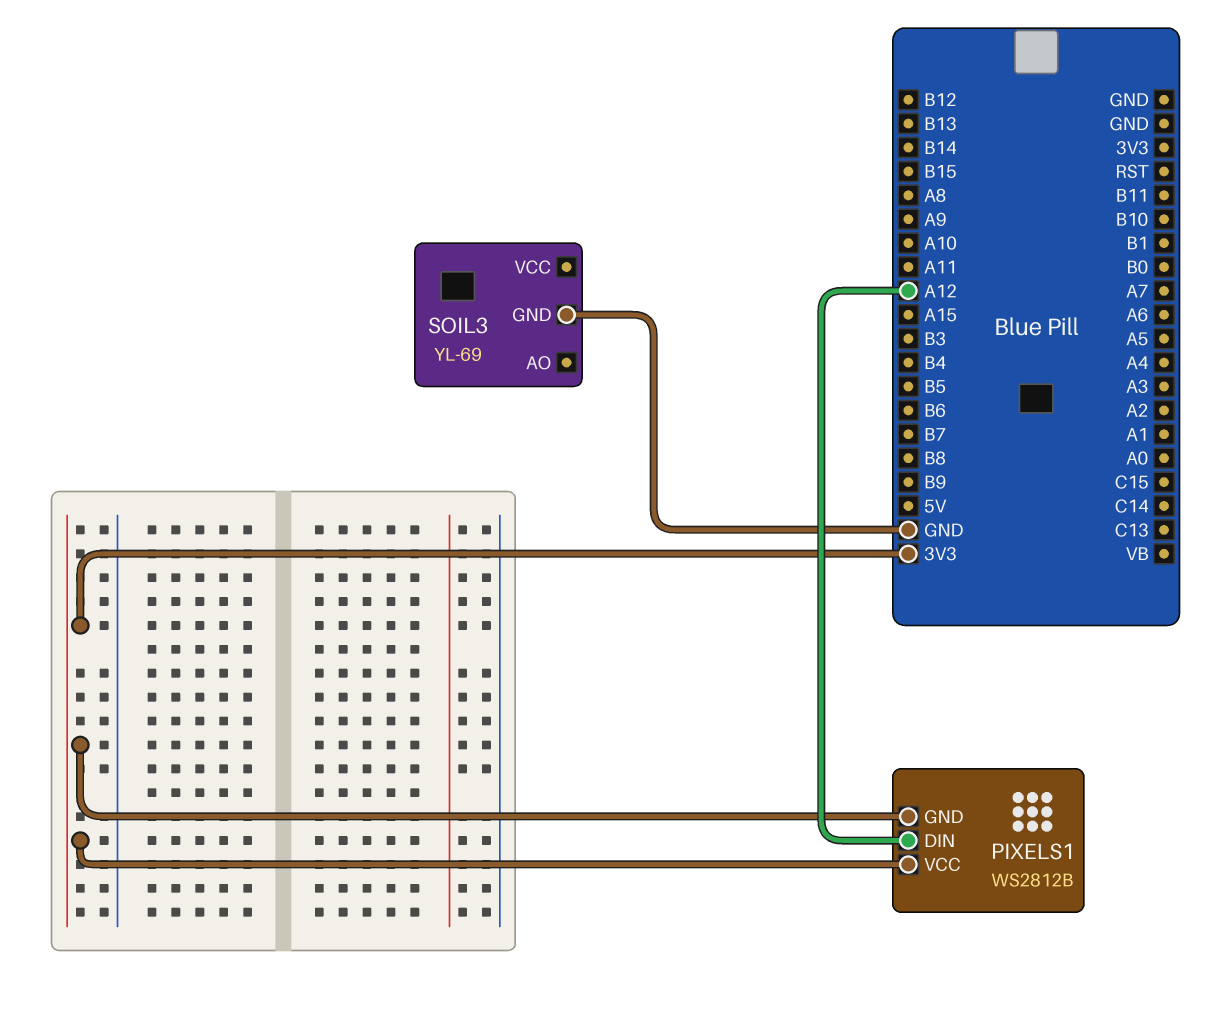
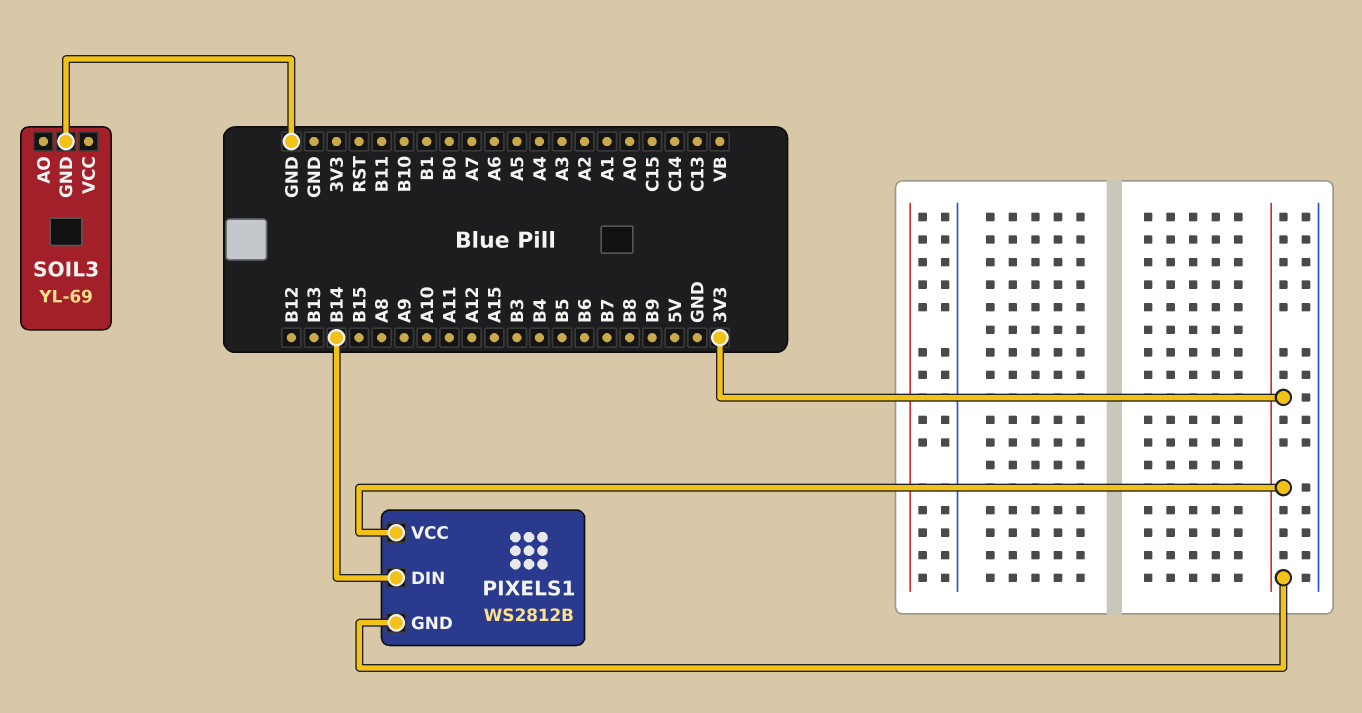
PIXELS1 pin DIN: A12 -> B14

